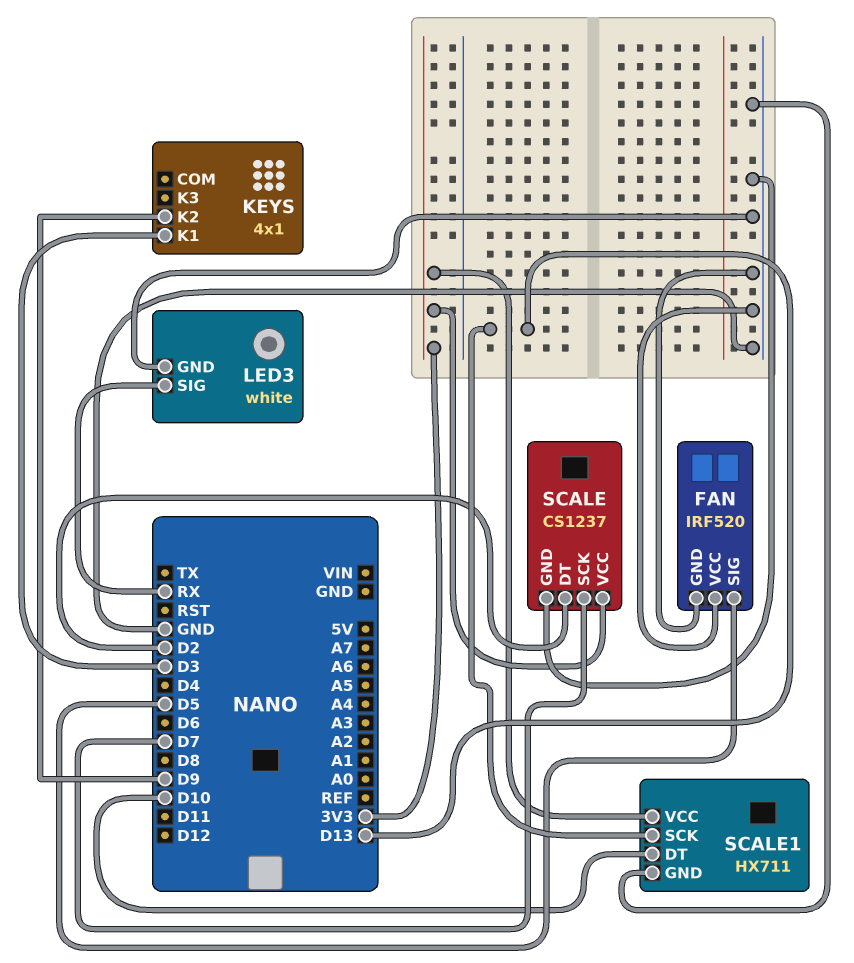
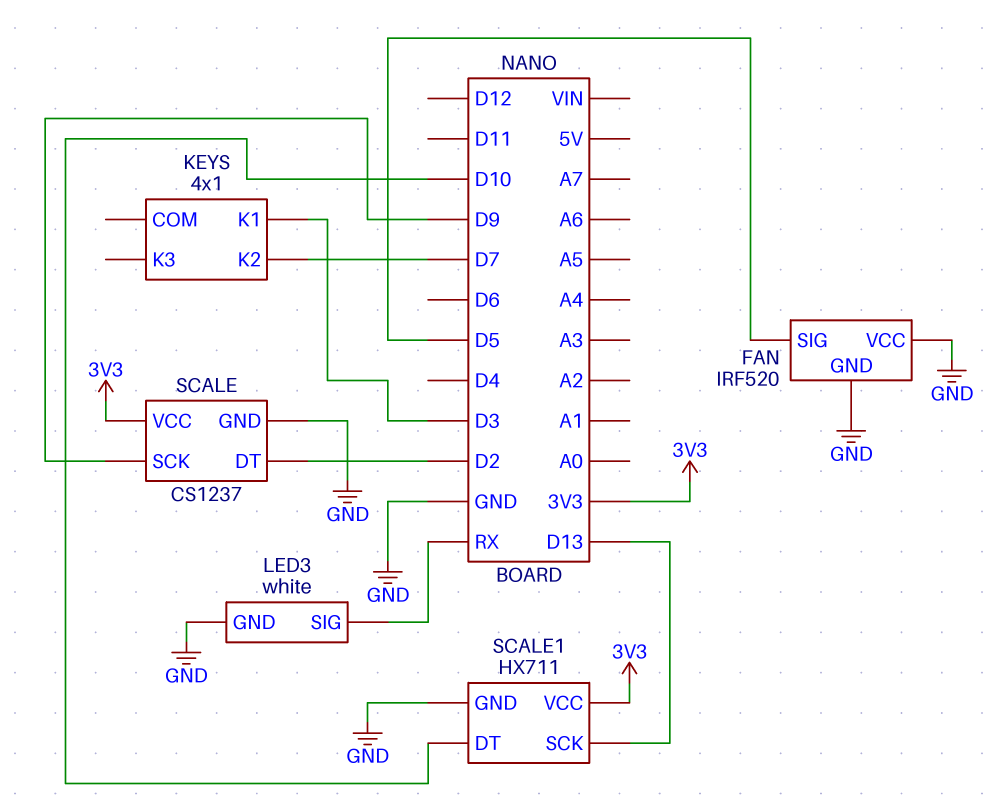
KEYS pin K2: D9 -> D7
SCALE pin SCK: D7 -> D9

